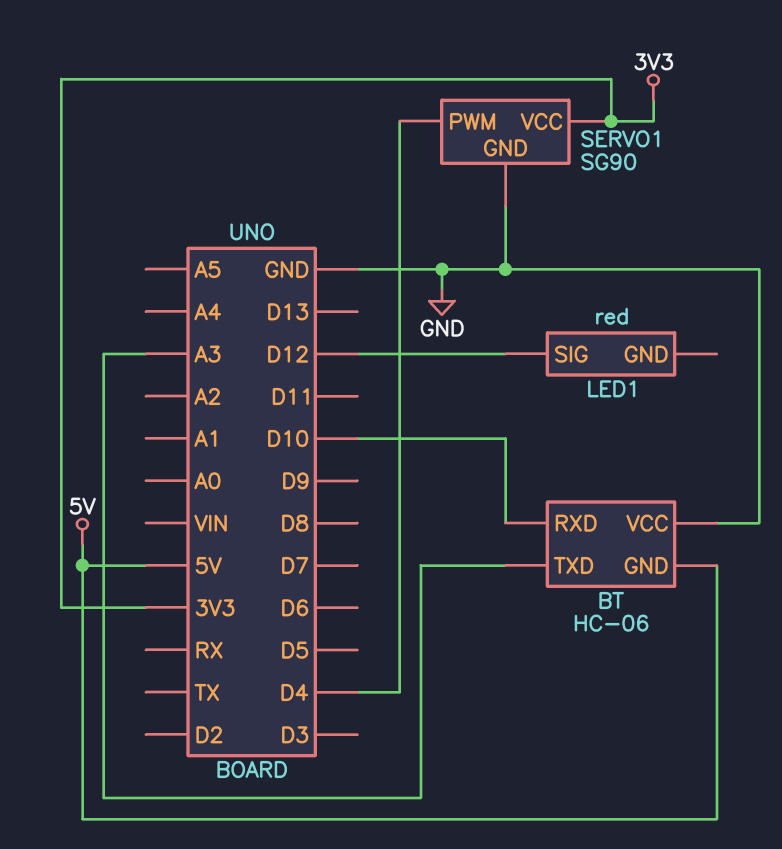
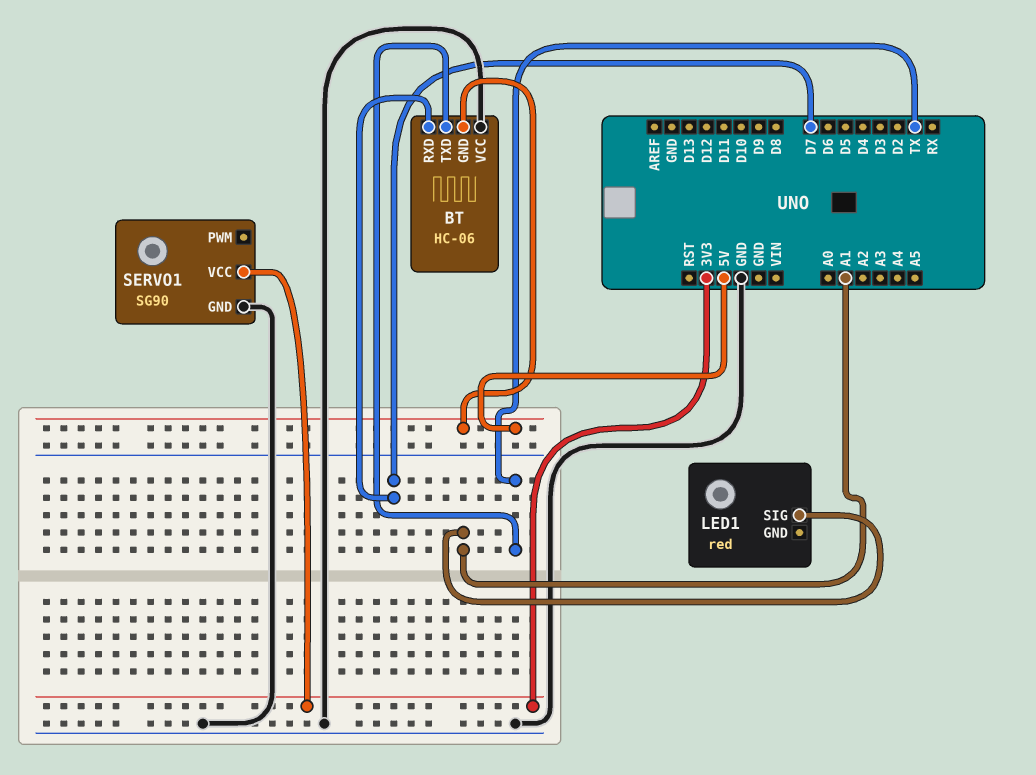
BT pin RXD: D10 -> D7
BT pin TXD: A3 -> TX
LED1 pin SIG: D12 -> A1
SERVO1 pin PWM: D4 -> none

